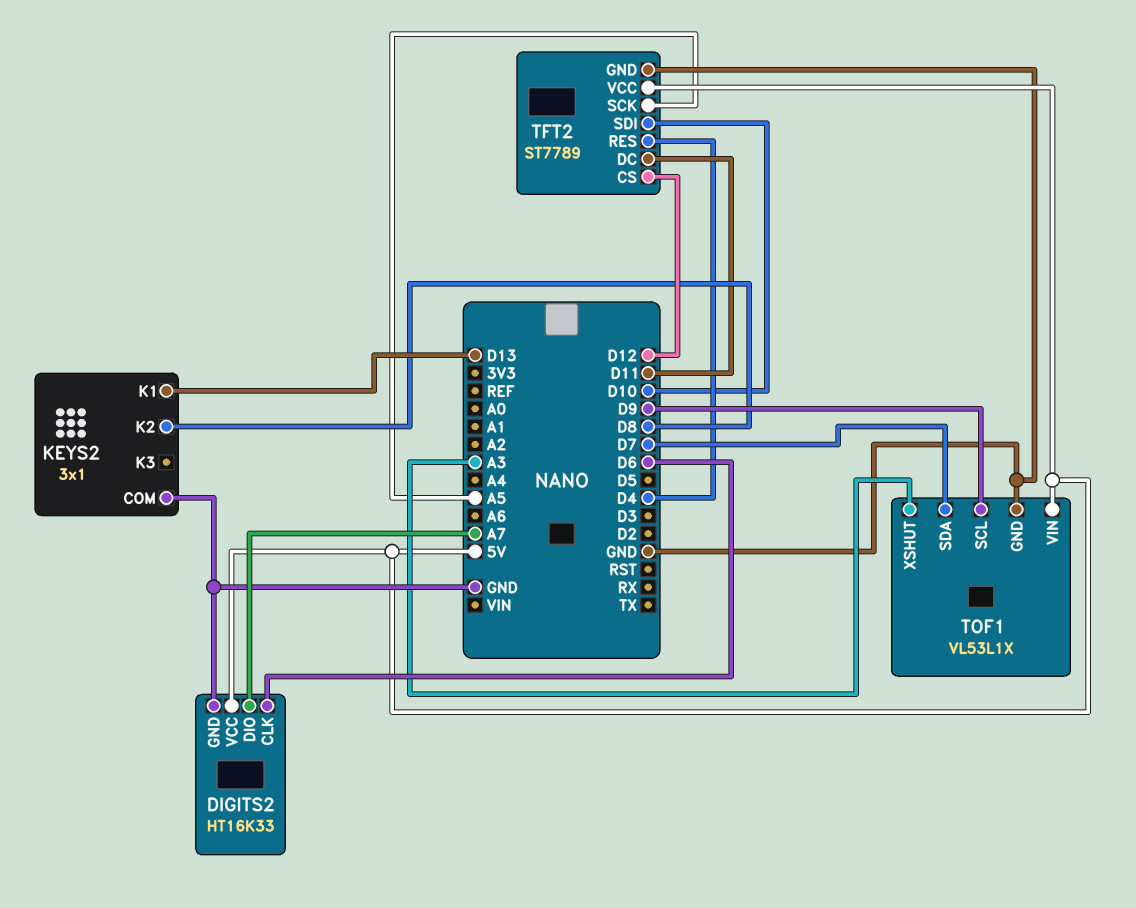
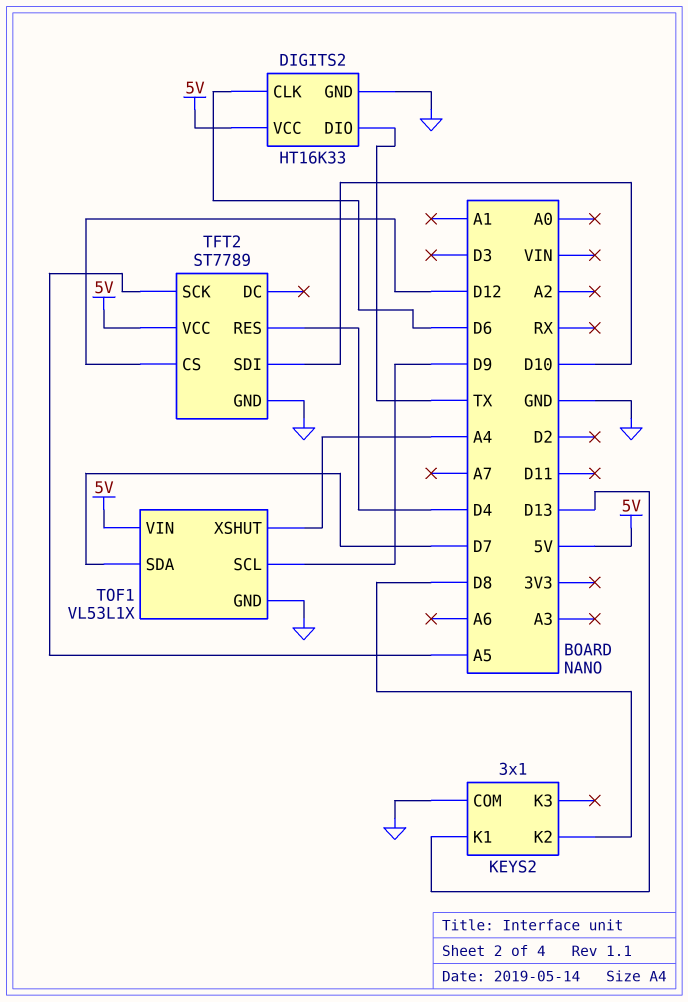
DIGITS2 pin DIO: A7 -> TX
TFT2 pin DC: D11 -> none
TOF1 pin XSHUT: A3 -> A4

